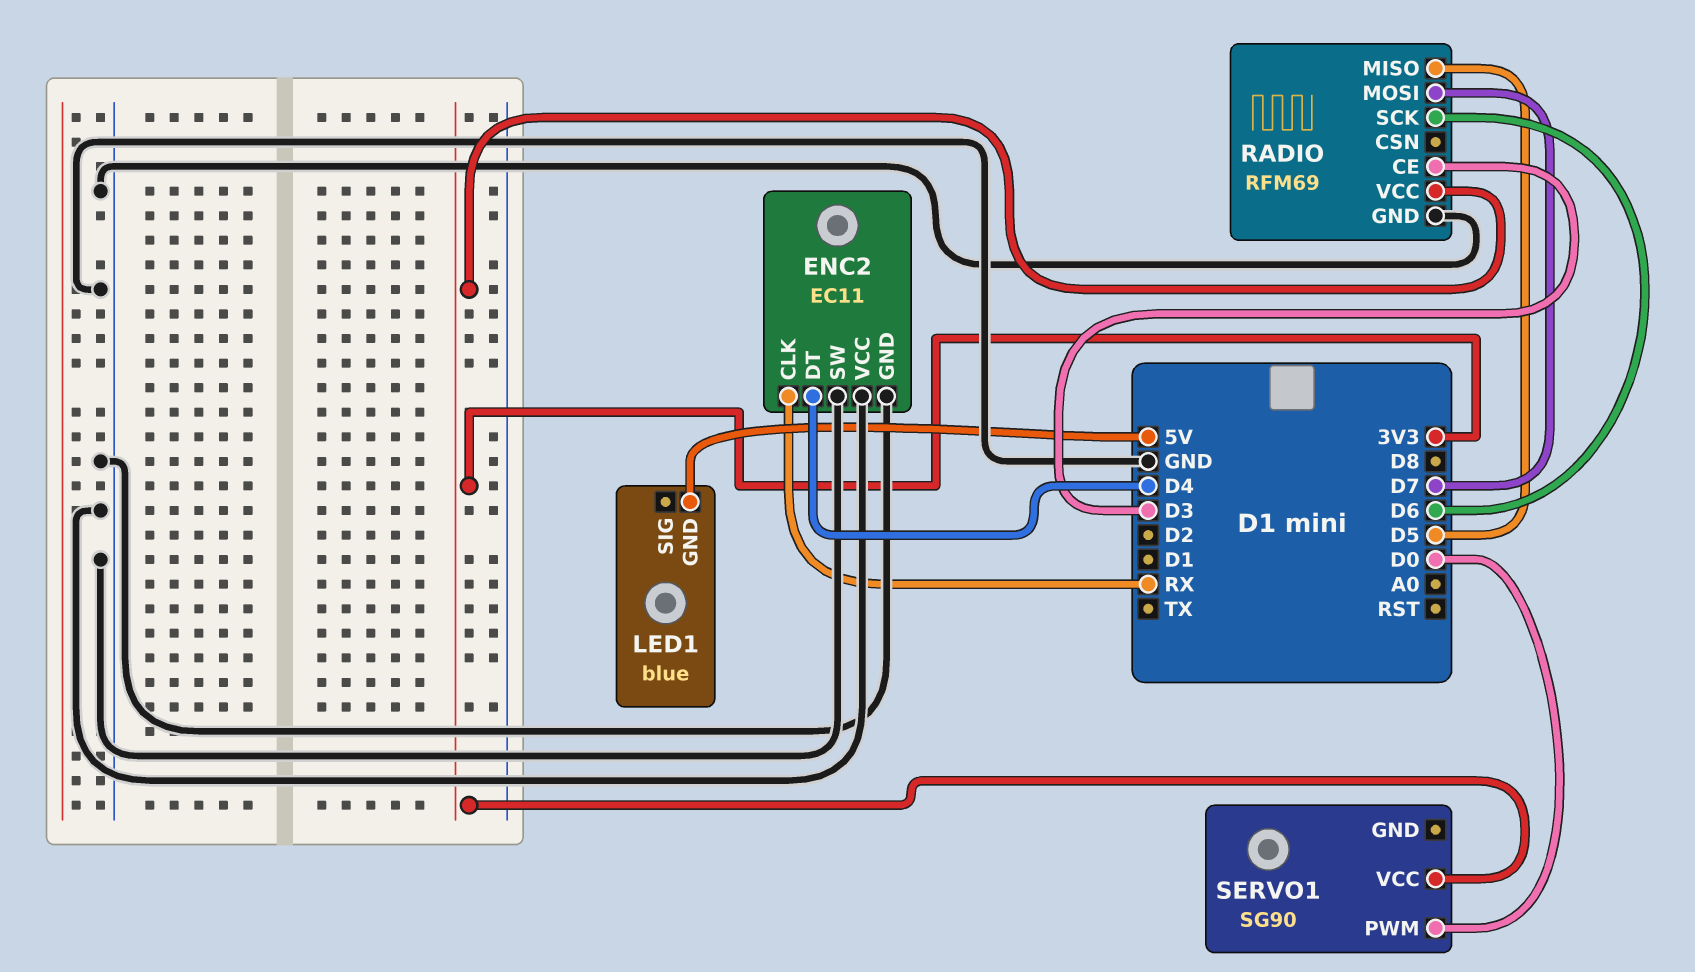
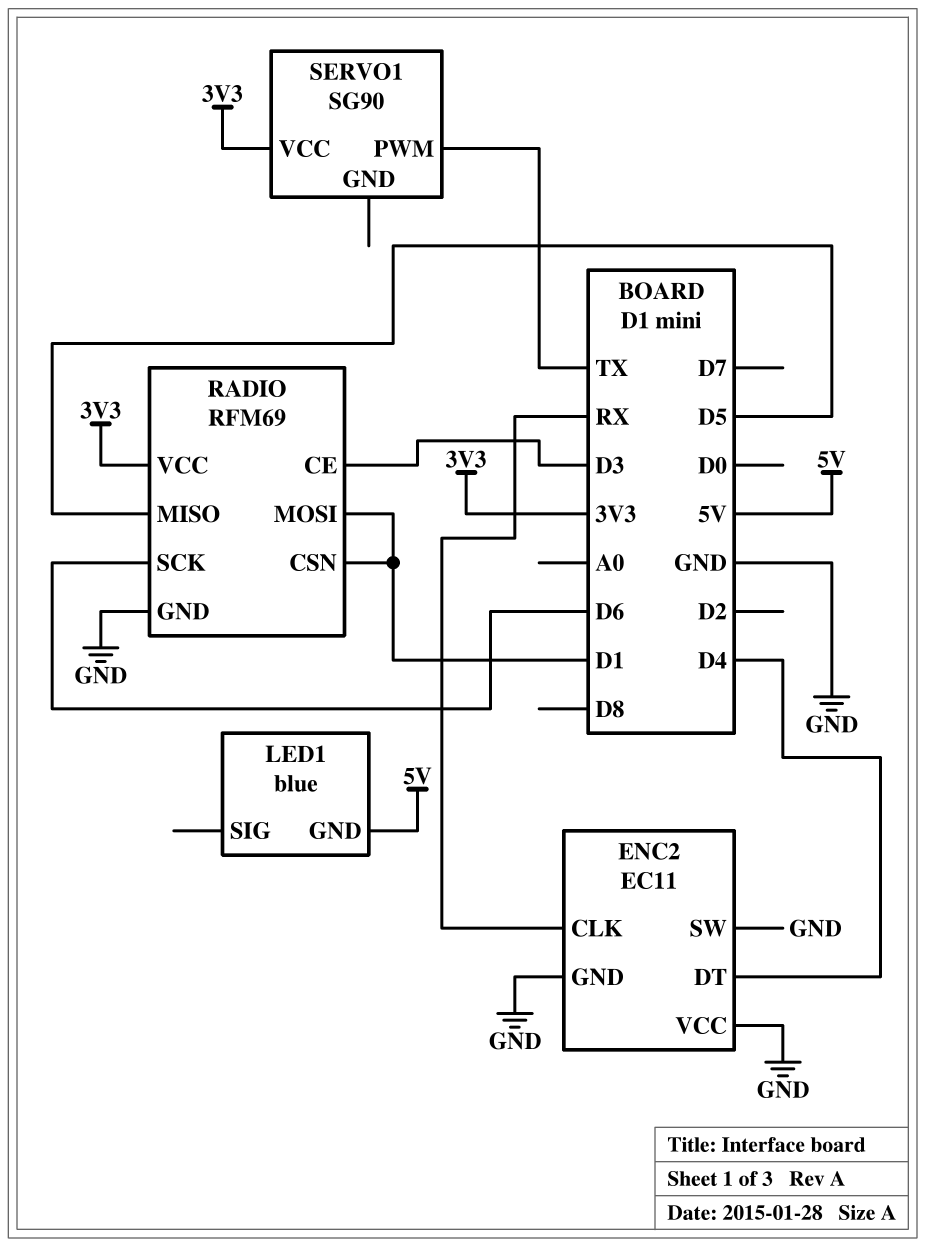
RADIO pin CSN: none -> D1
RADIO pin MOSI: D7 -> D1
SERVO1 pin PWM: D0 -> TX

